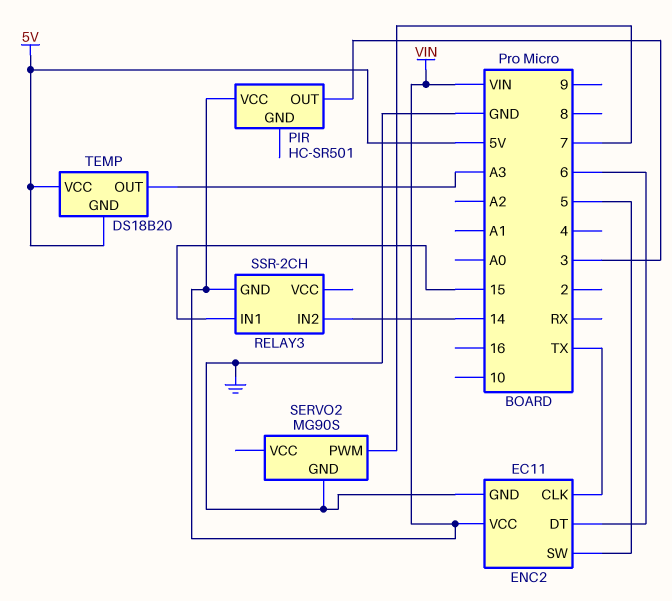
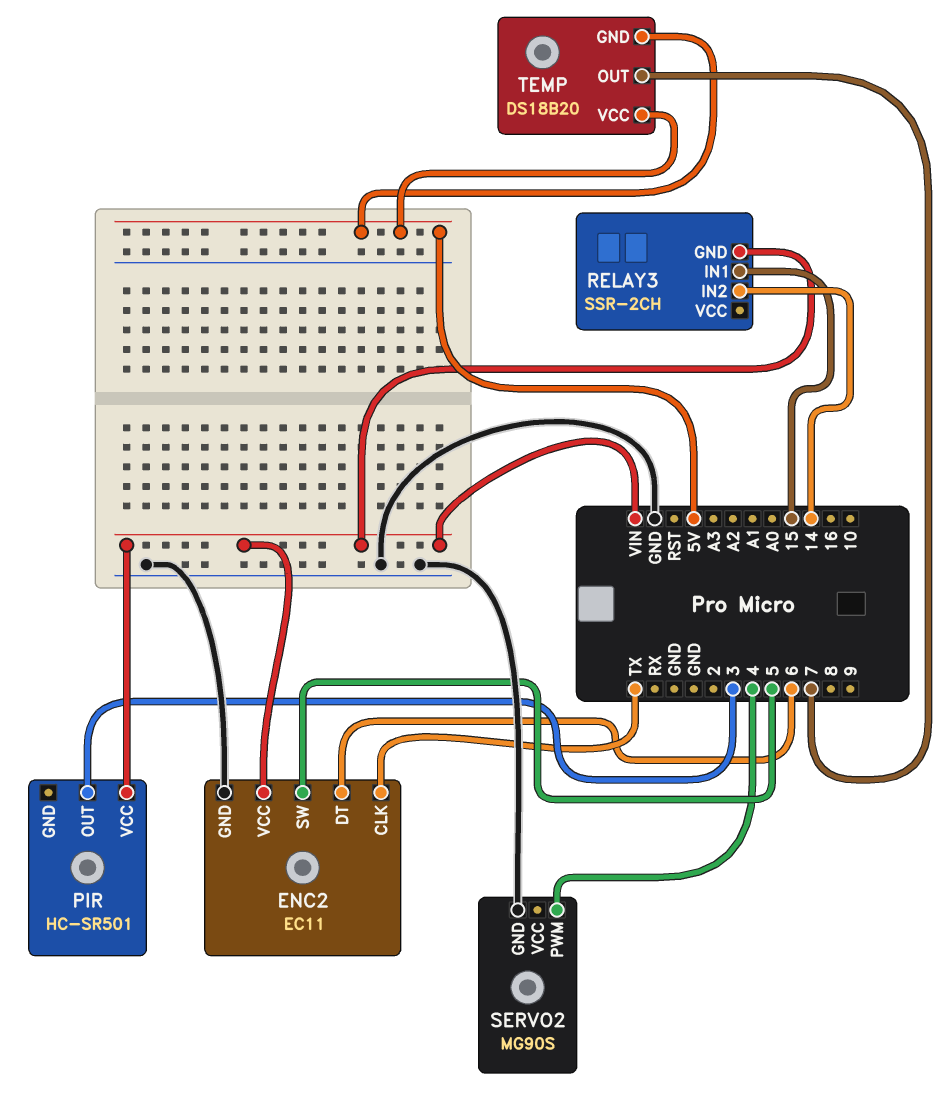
SERVO2 pin PWM: 7 -> 4
TEMP pin OUT: A3 -> 7

